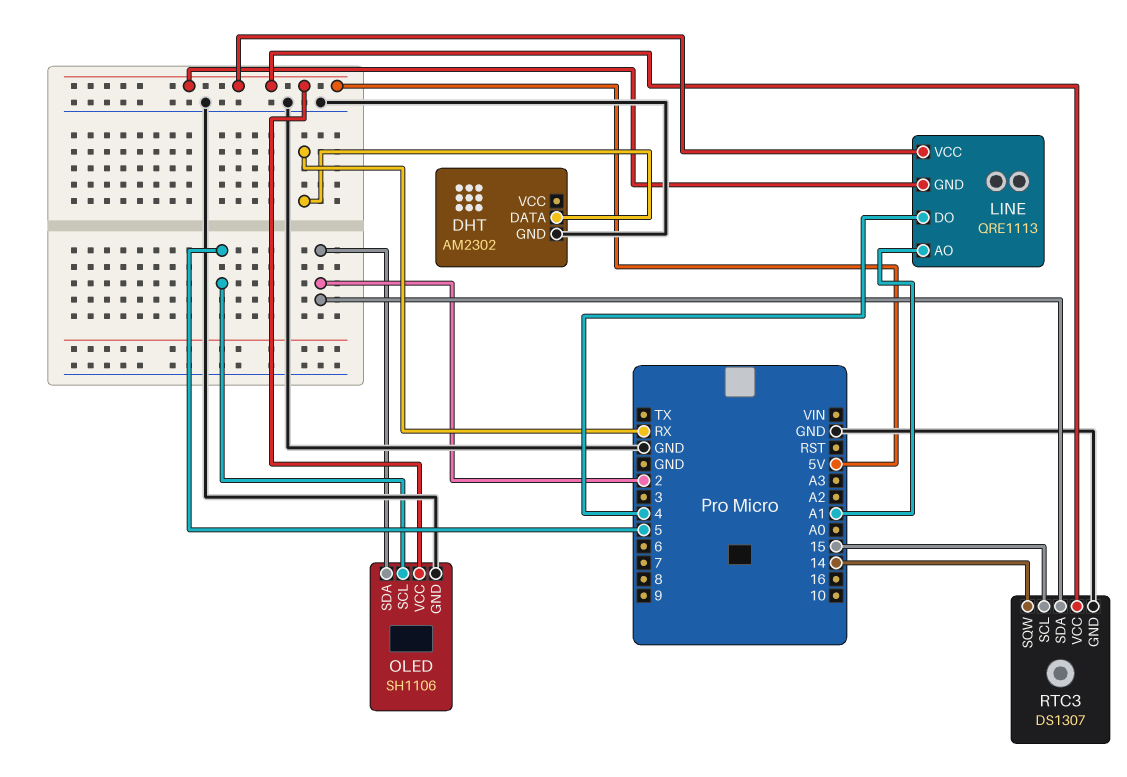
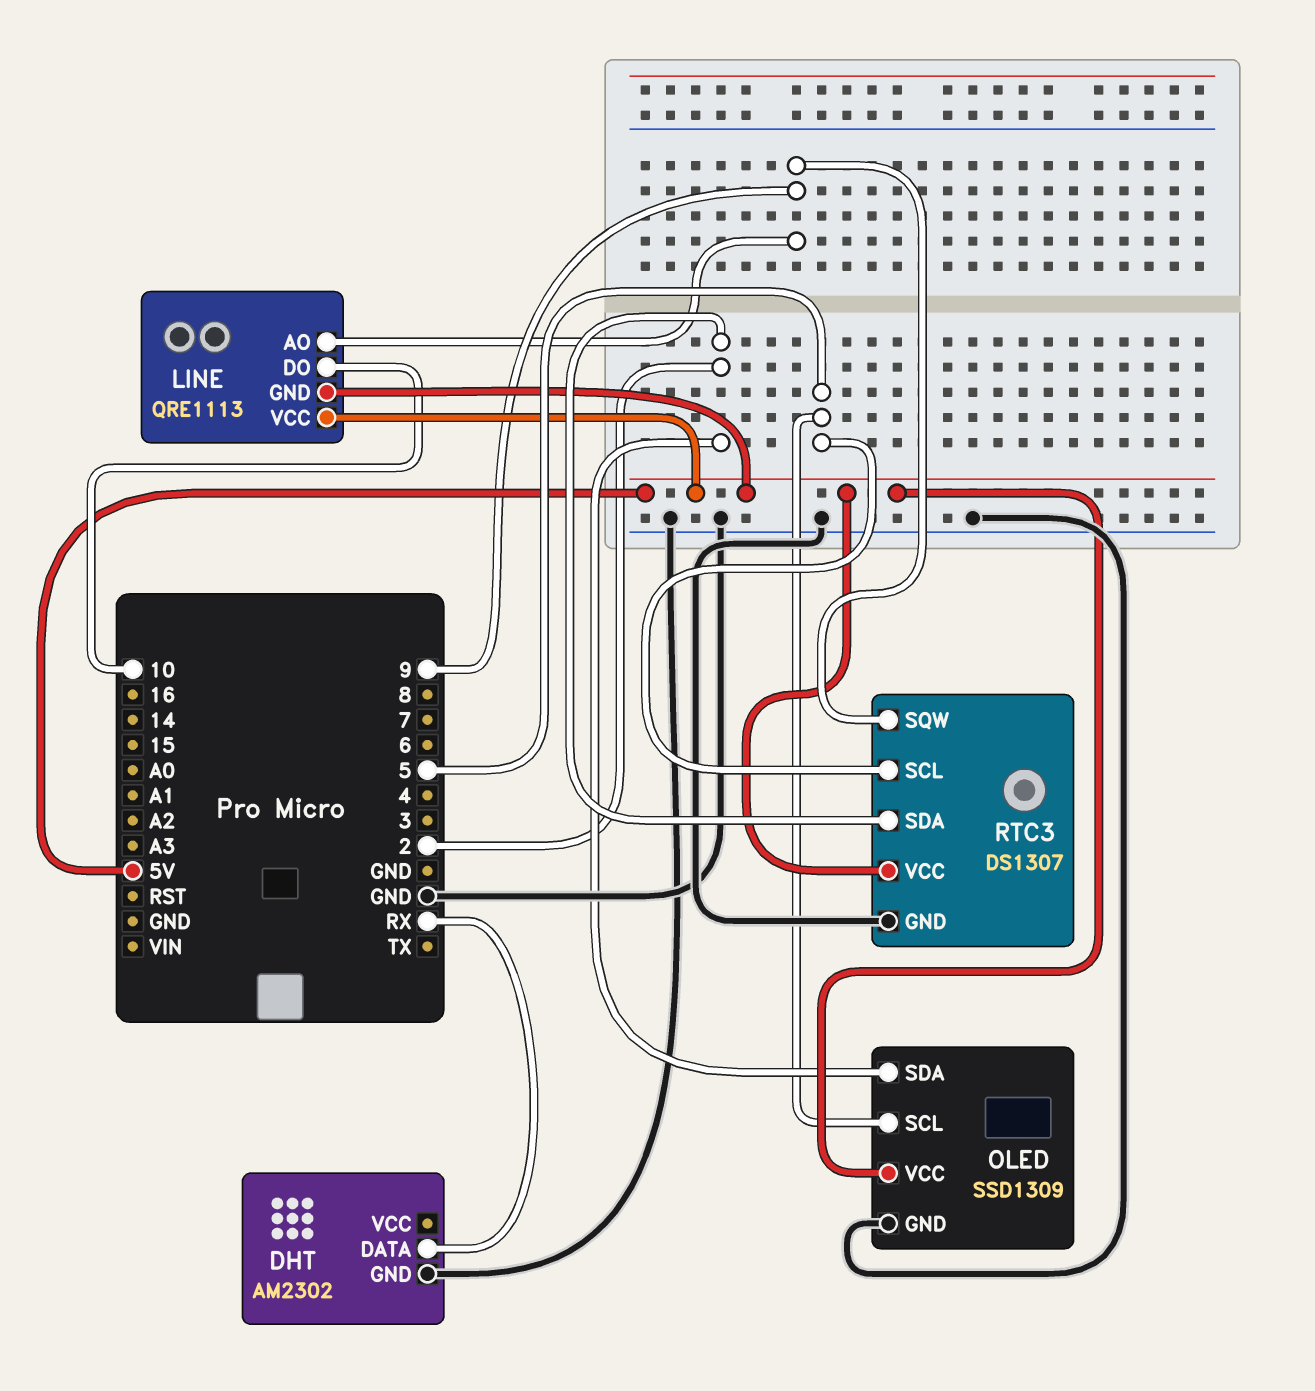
LINE pin AO: A1 -> 9
LINE pin DO: 4 -> 10
OLED: SH1106 -> SSD1309
RTC3 pin SCL: 15 -> 5
RTC3 pin SQW: 14 -> 9

